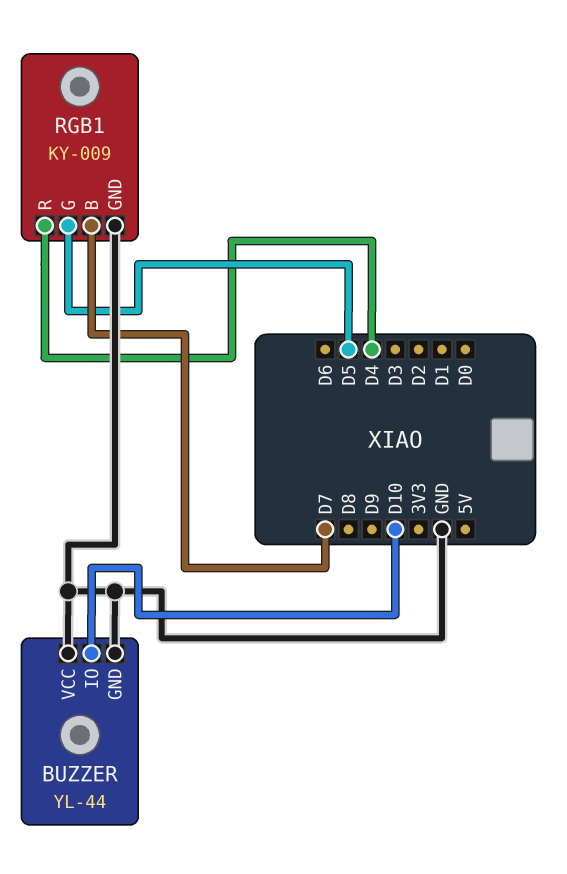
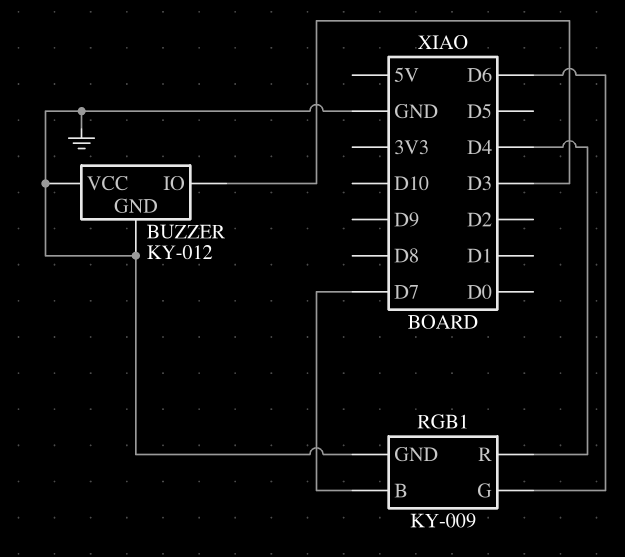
BUZZER: YL-44 -> KY-012
BUZZER pin IO: D10 -> D3
RGB1 pin G: D5 -> D6

